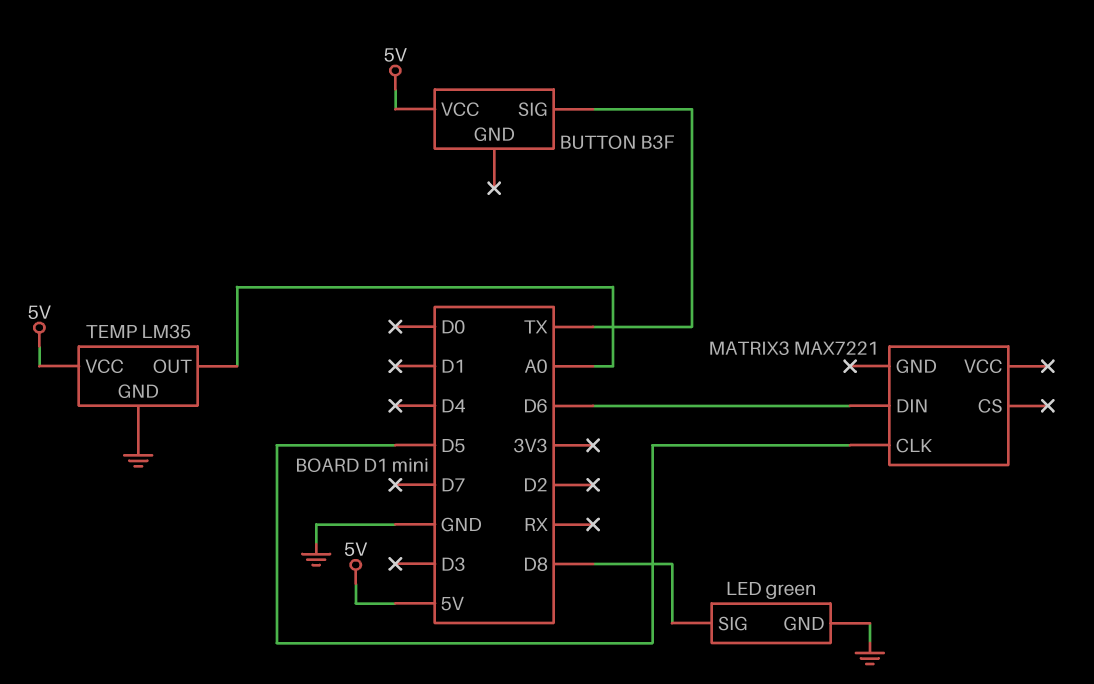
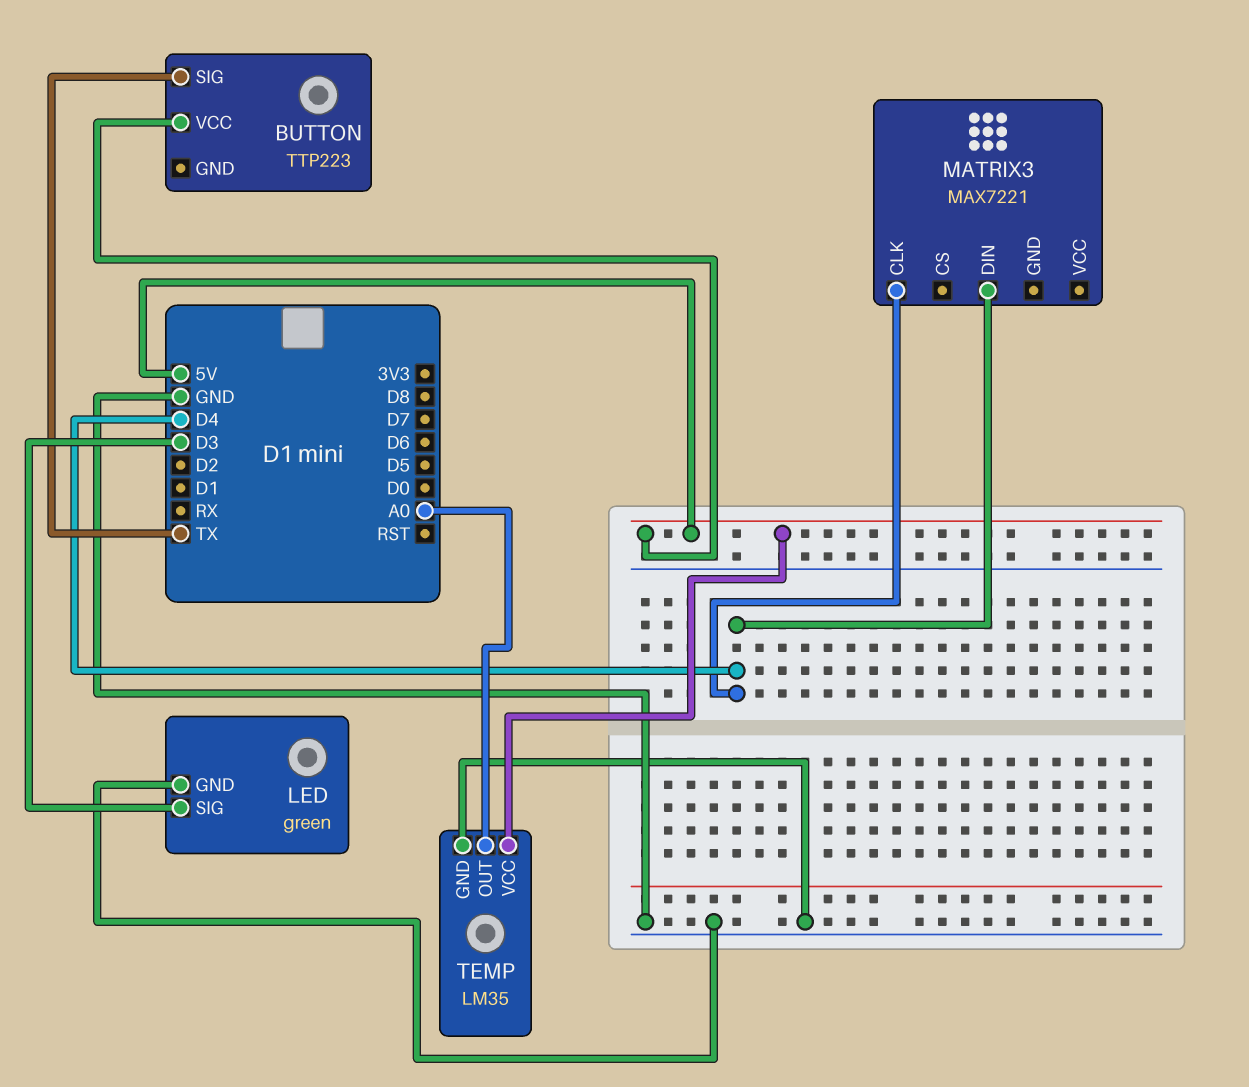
BUTTON: B3F -> TTP223
LED pin SIG: D8 -> D3
MATRIX3 pin CLK: D5 -> D4
MATRIX3 pin DIN: D6 -> D4

